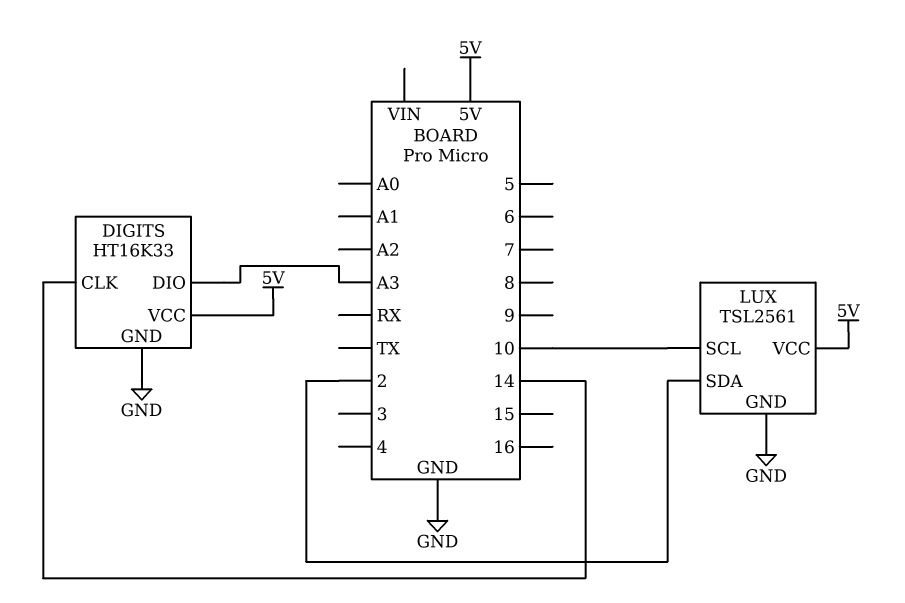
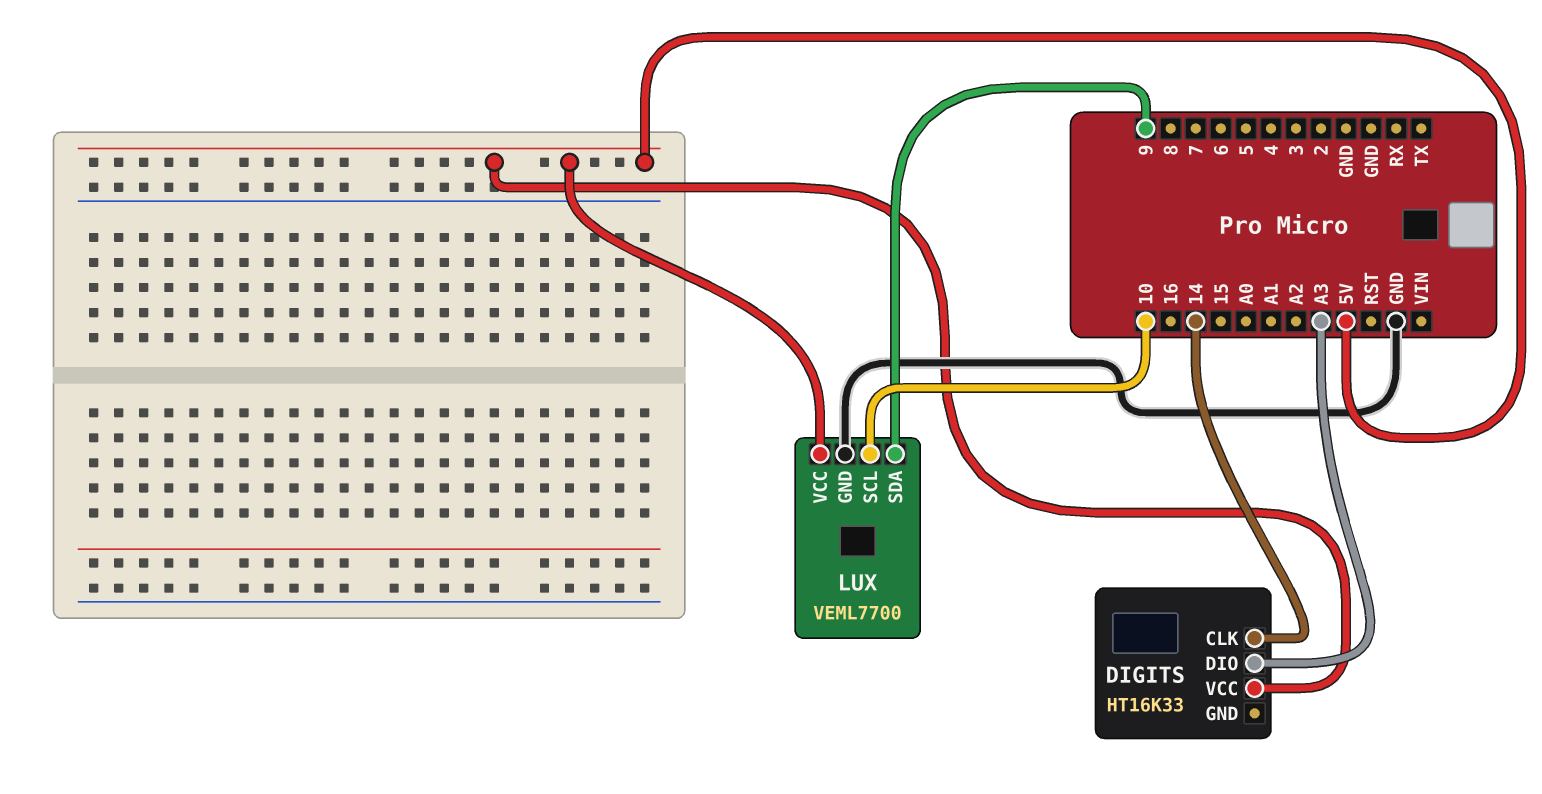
DIGITS pin GND: GND -> none
LUX: TSL2561 -> VEML7700
LUX pin SDA: 2 -> 9

